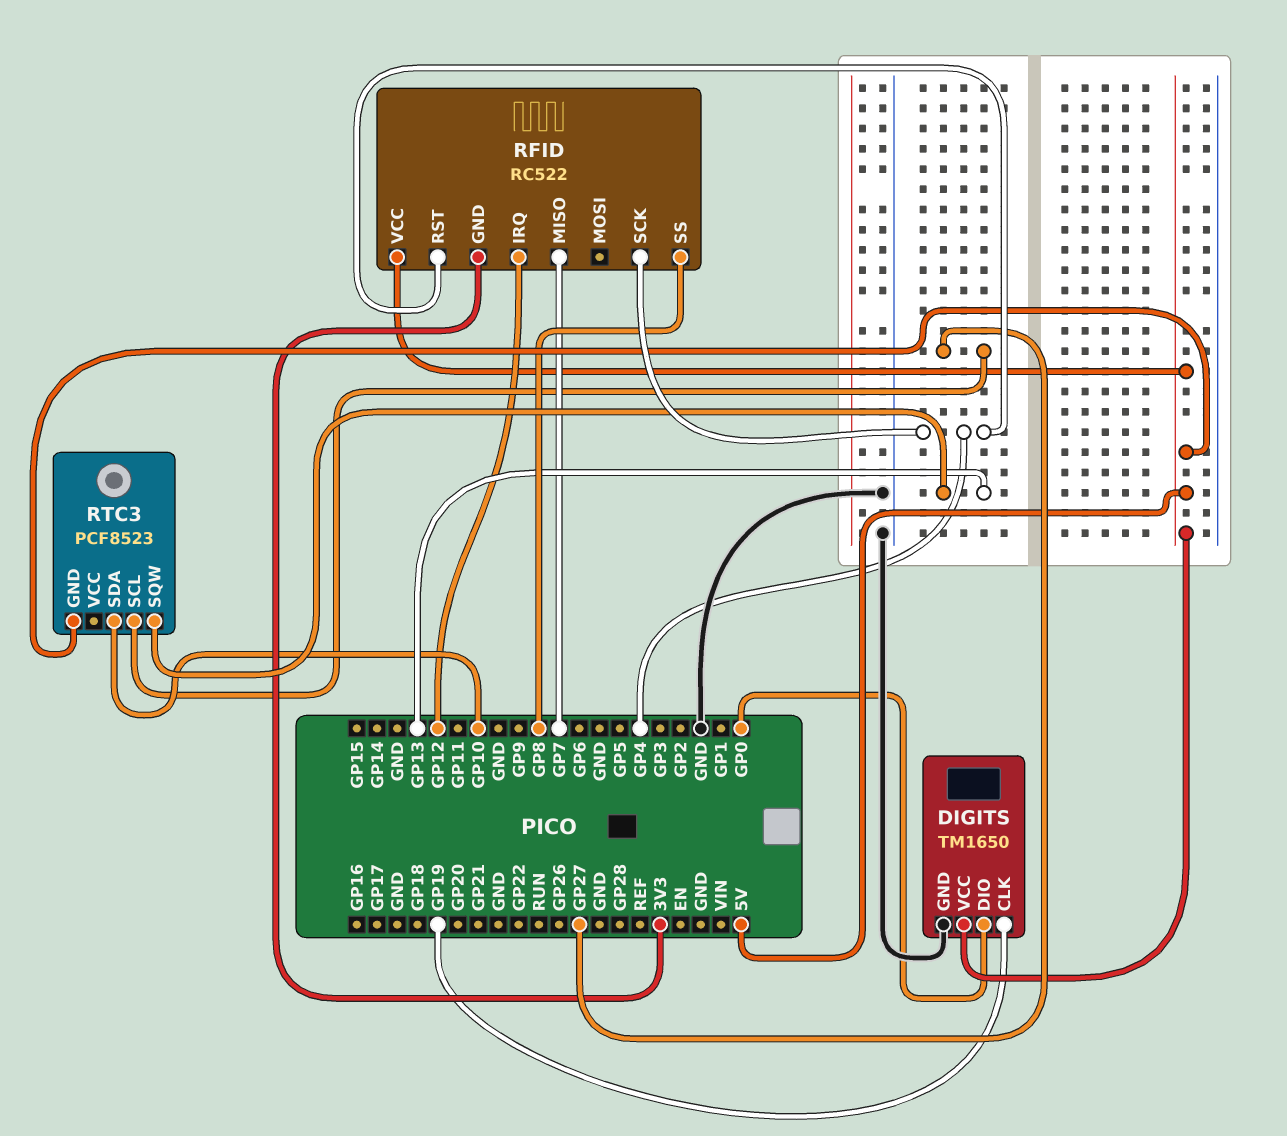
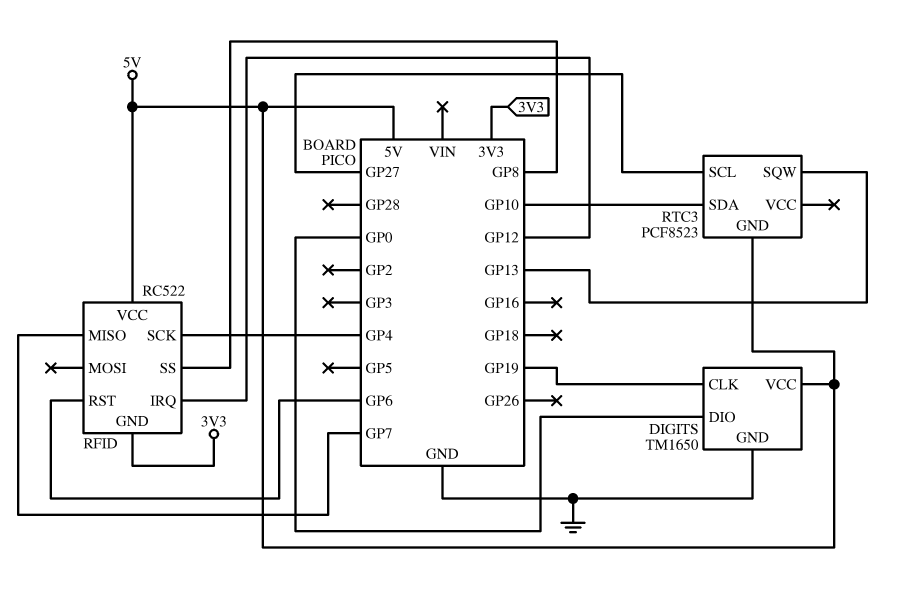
RFID pin RST: GP4 -> GP6

